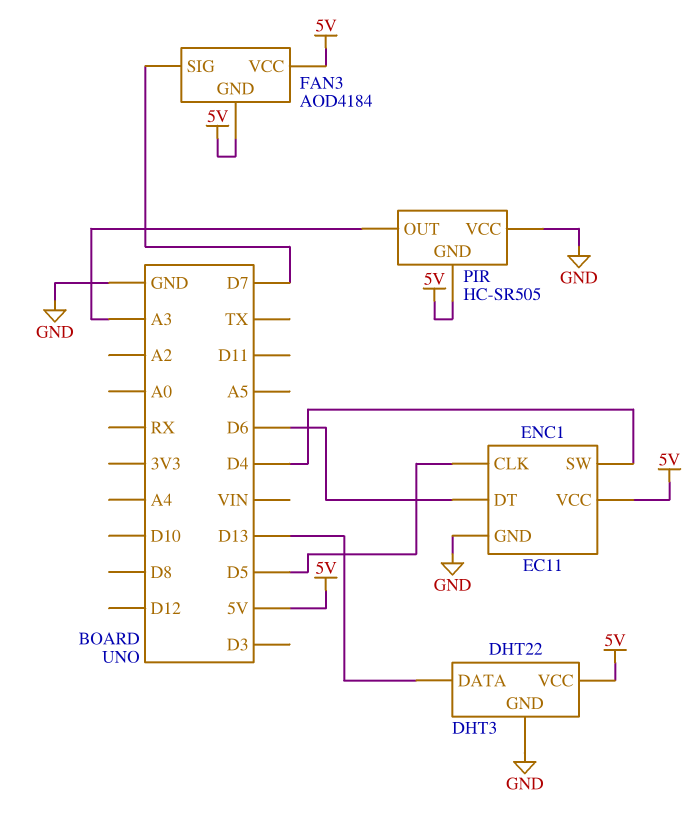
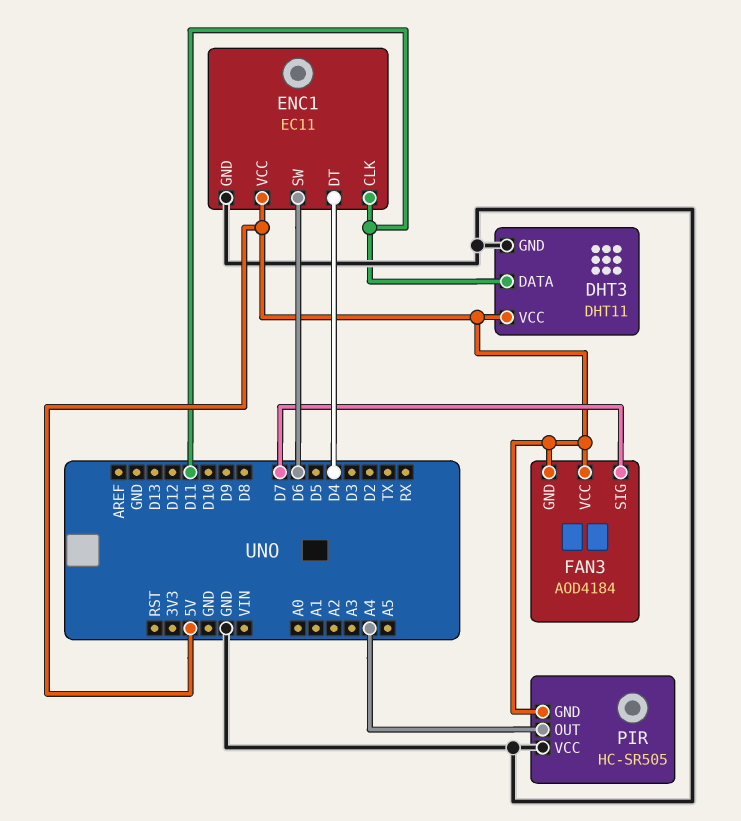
DHT3: DHT22 -> DHT11
DHT3 pin DATA: D13 -> D11
ENC1 pin CLK: D5 -> D11
ENC1 pin DT: D6 -> D4
ENC1 pin SW: D4 -> D6
PIR pin OUT: A3 -> A4

